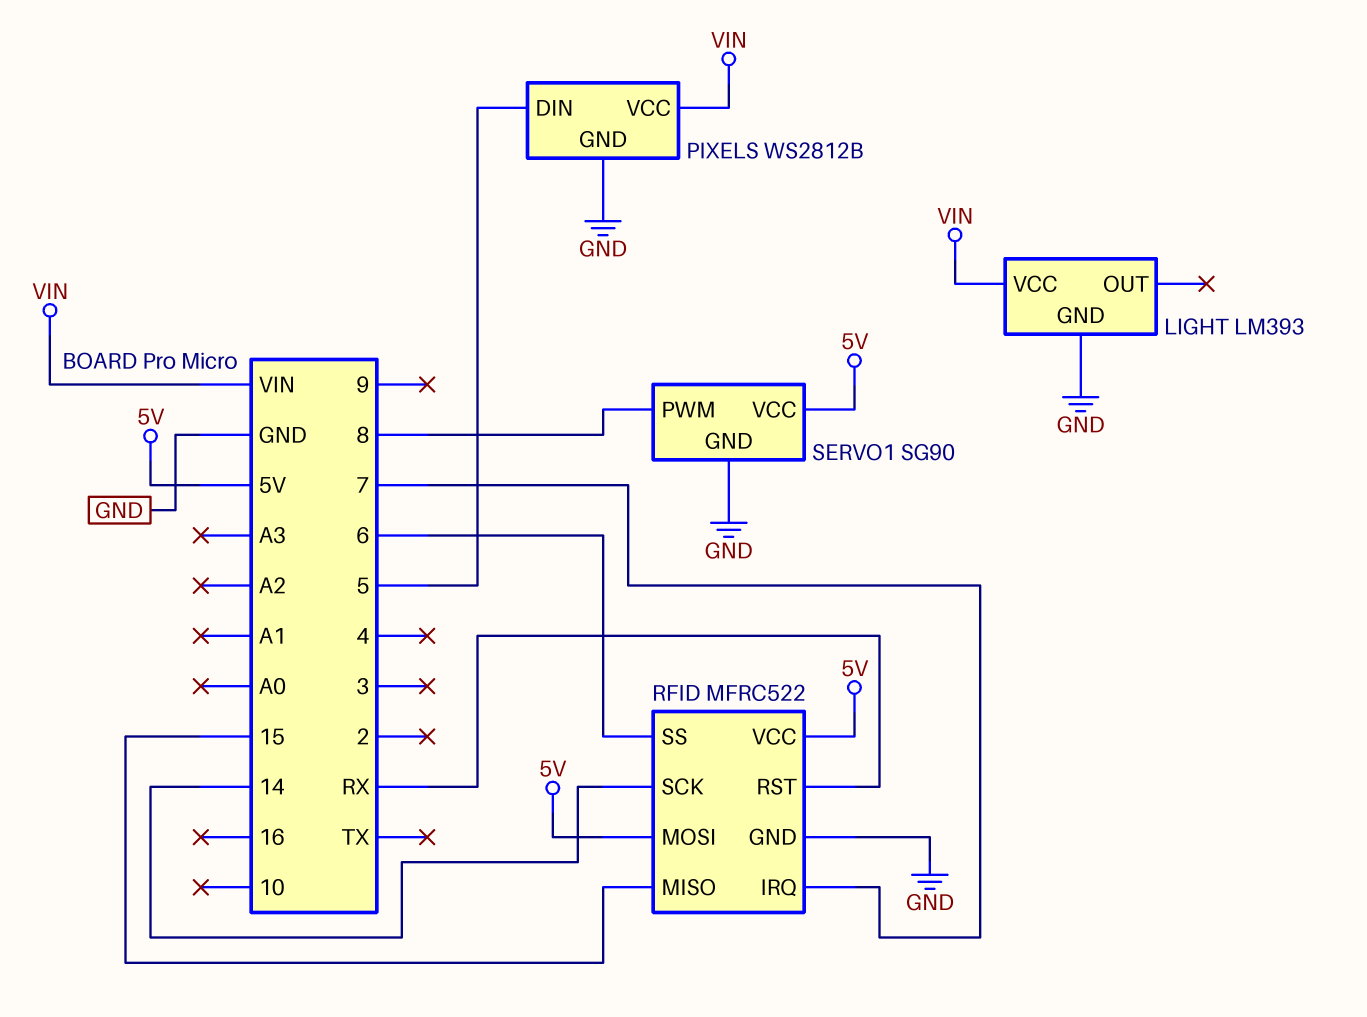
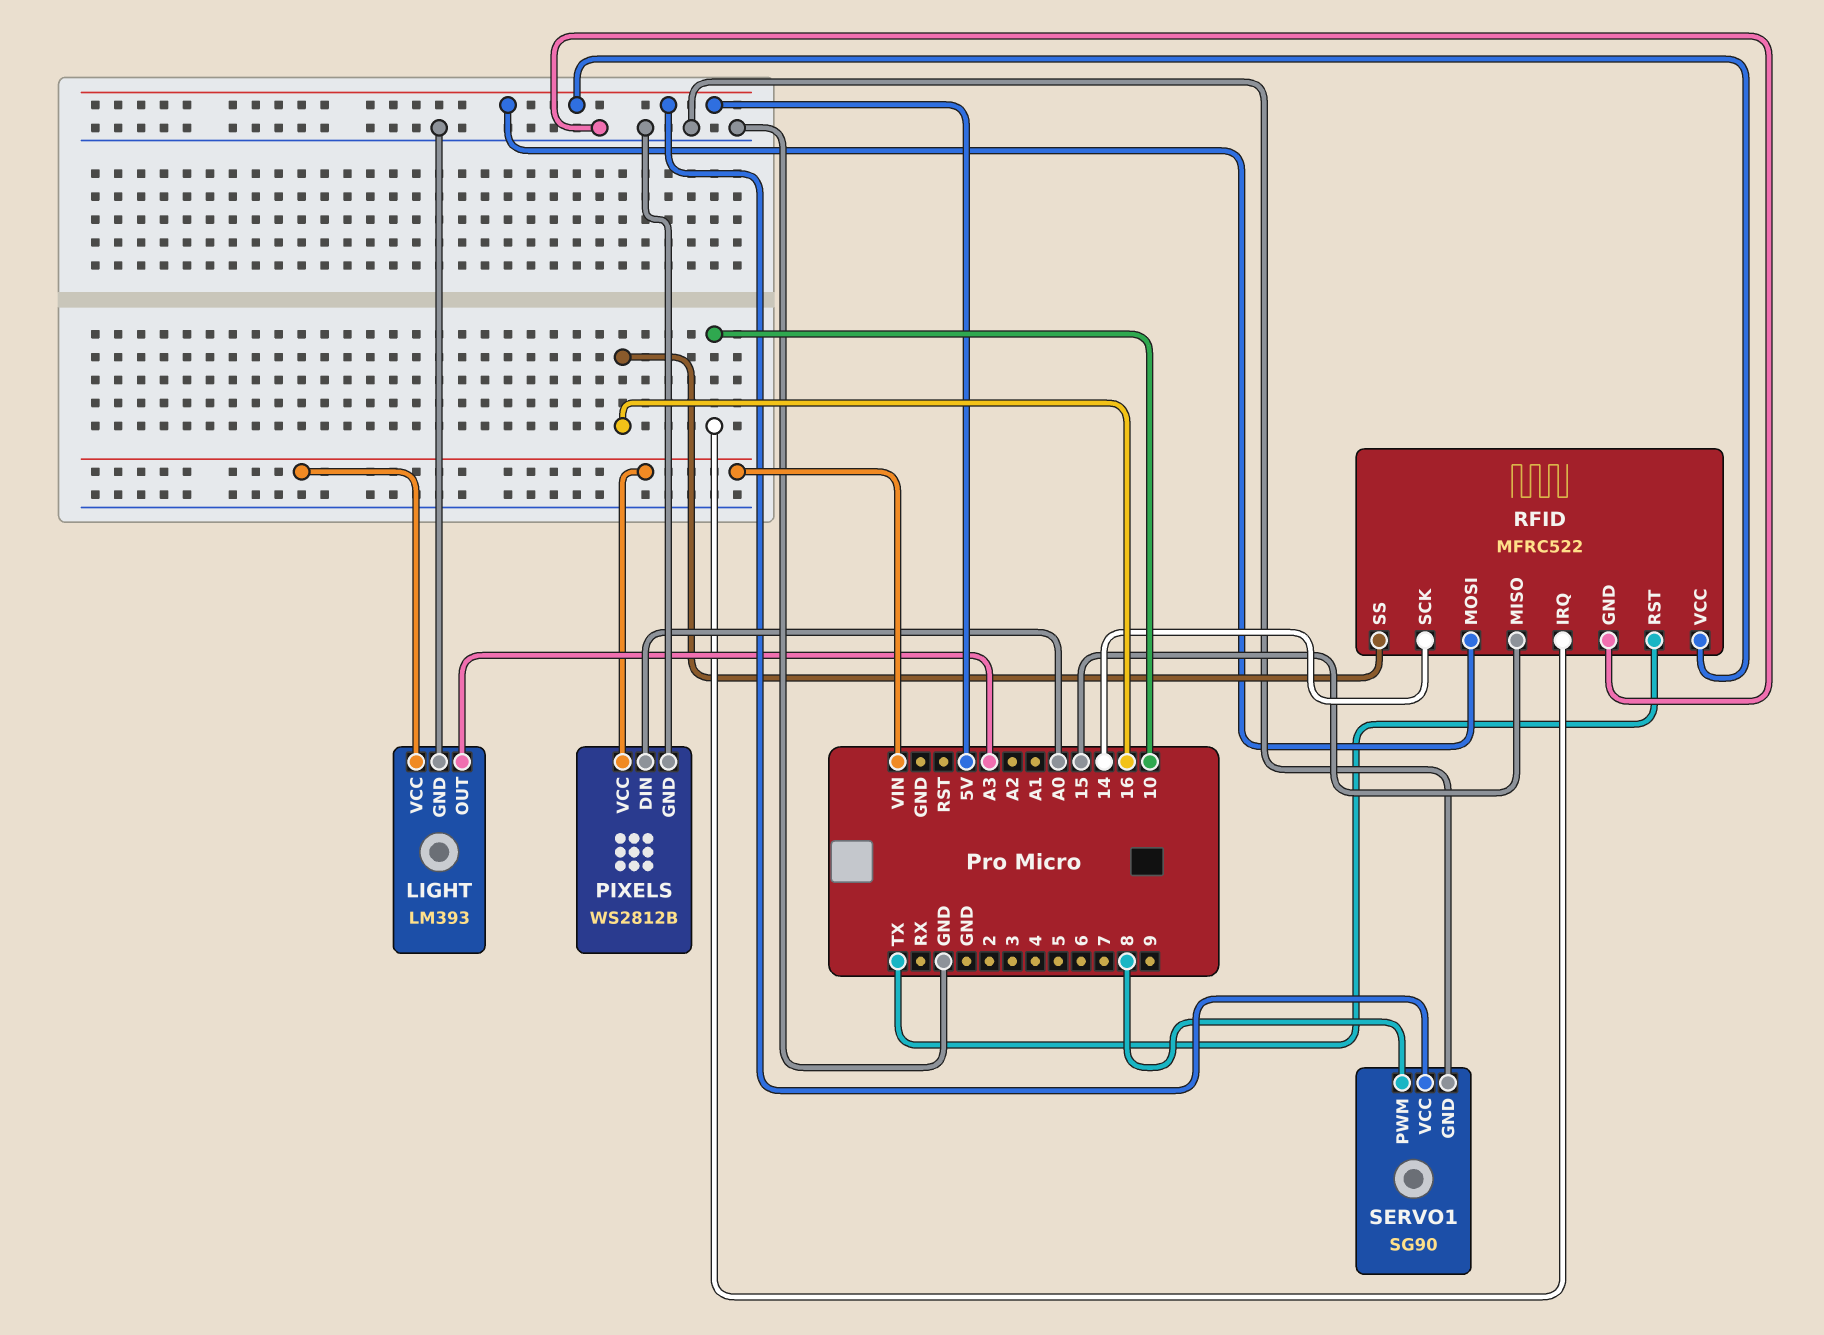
LIGHT pin OUT: none -> A3
PIXELS pin DIN: 5 -> A0
RFID pin IRQ: 7 -> 10
RFID pin RST: RX -> TX
RFID pin SS: 6 -> 16

